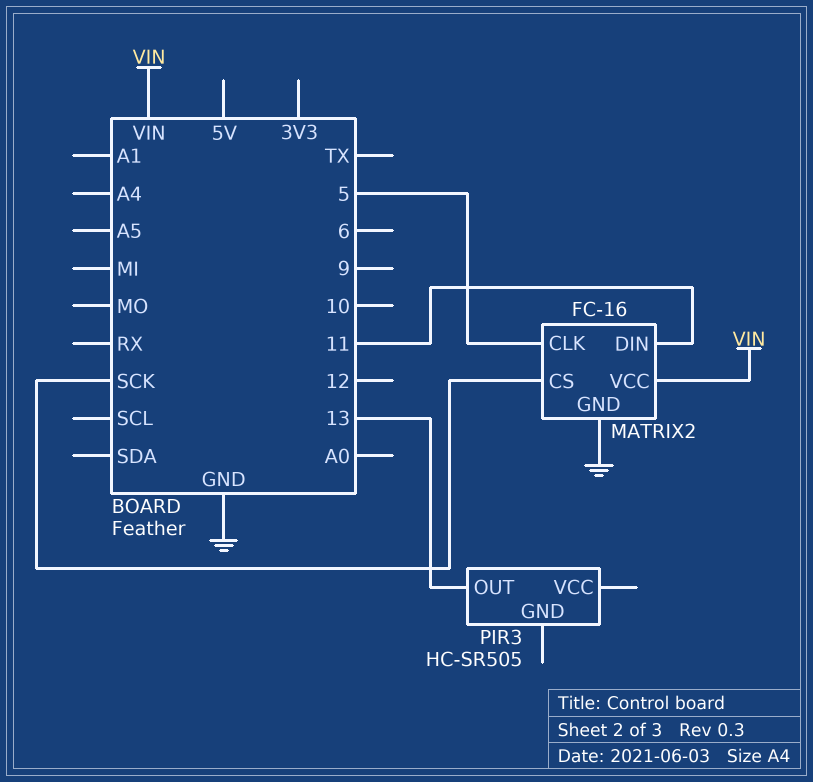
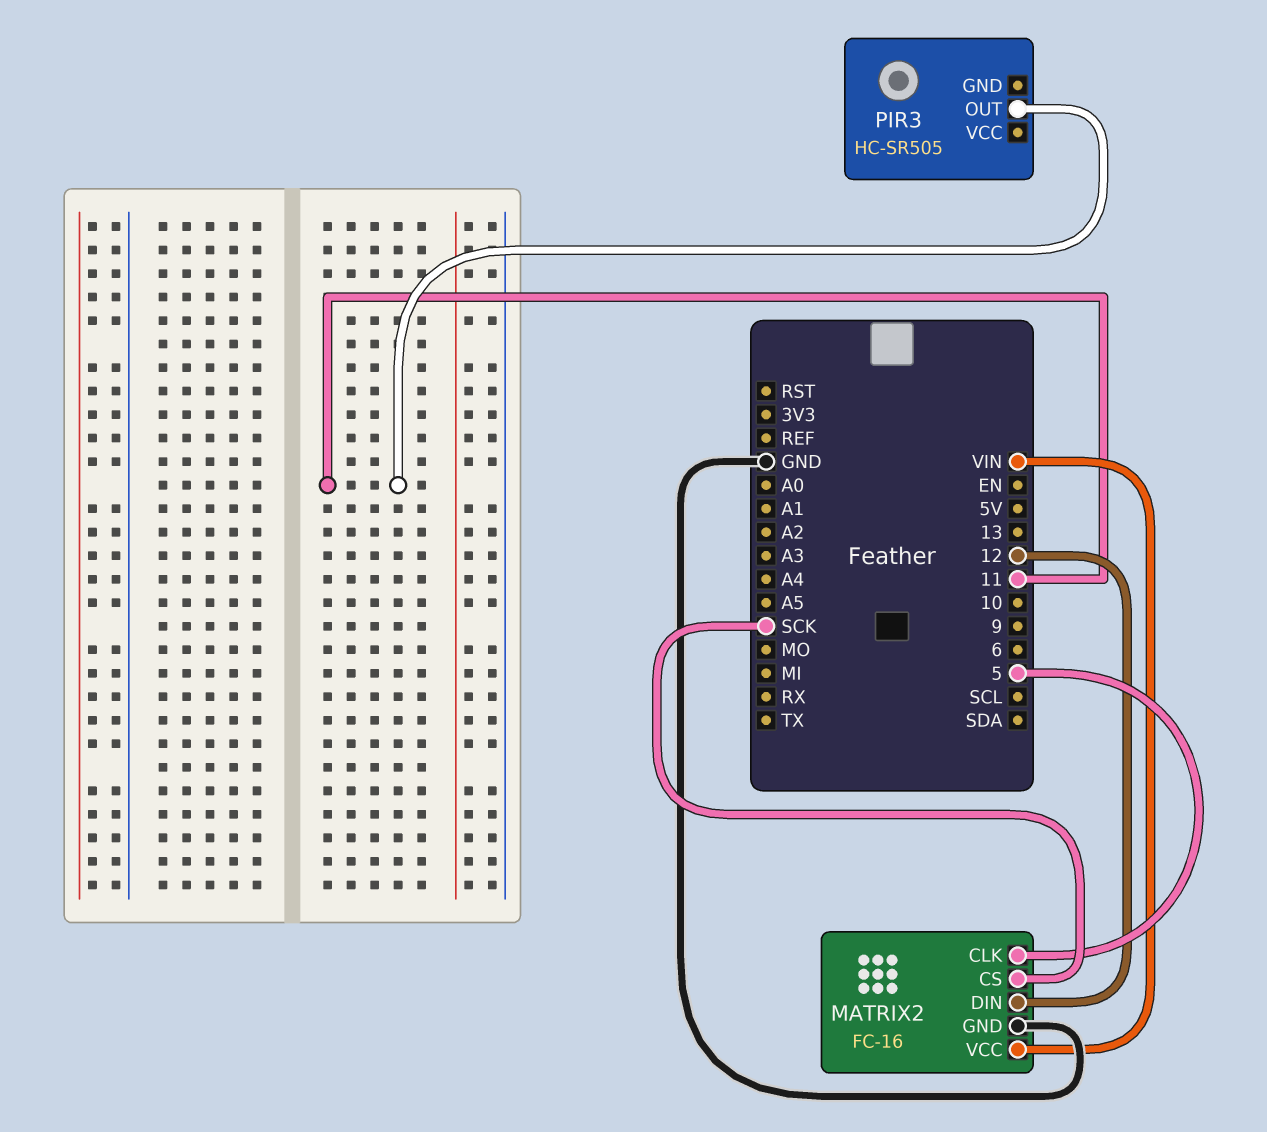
MATRIX2 pin DIN: 11 -> 12
PIR3 pin OUT: 13 -> 11

